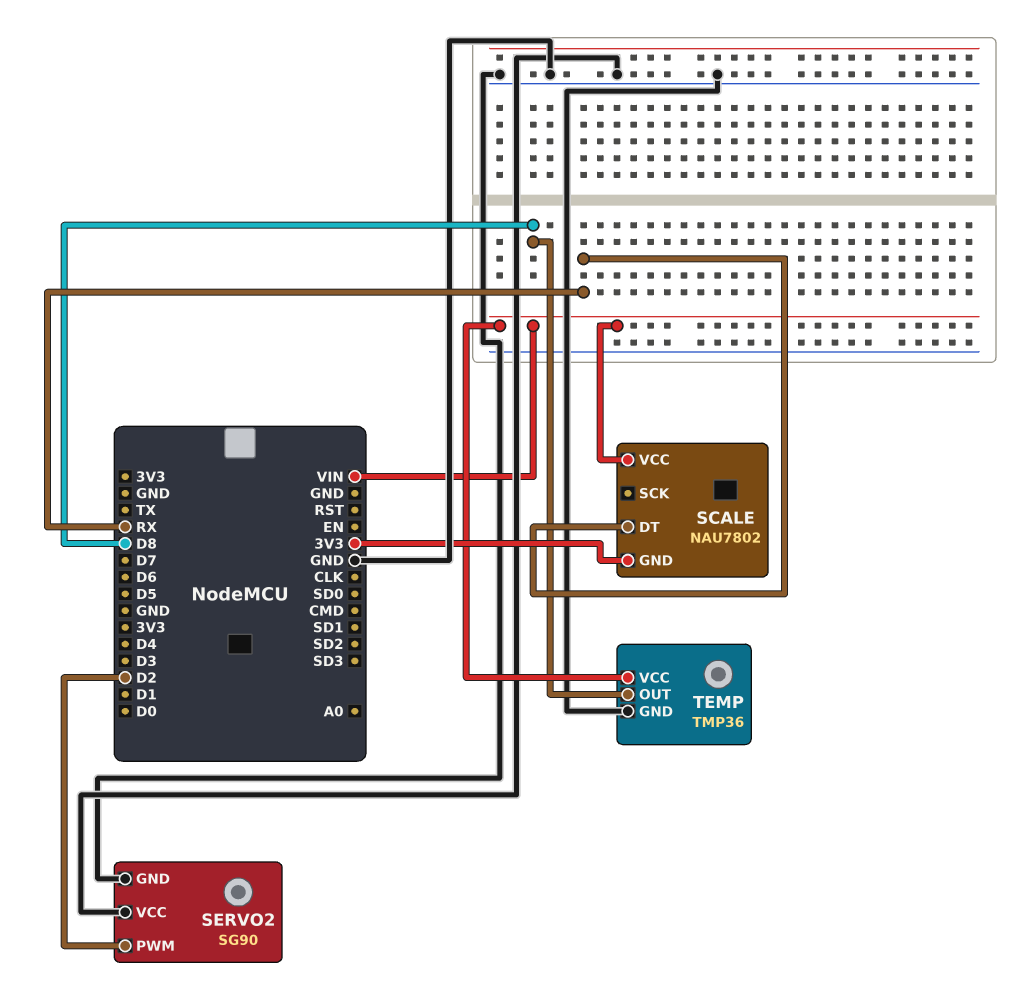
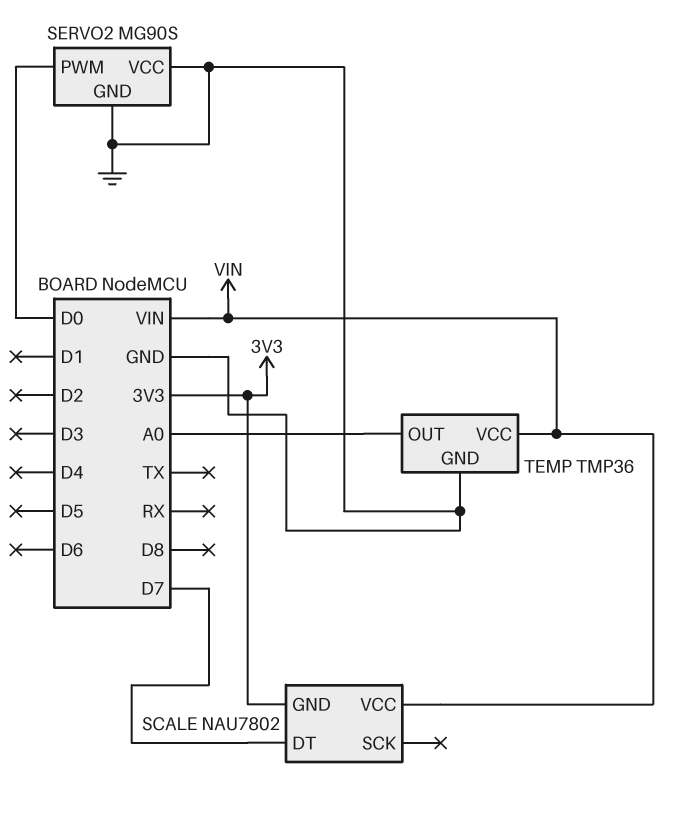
SCALE pin DT: RX -> D7
SERVO2: SG90 -> MG90S
SERVO2 pin PWM: D2 -> D0
TEMP pin OUT: D8 -> A0

